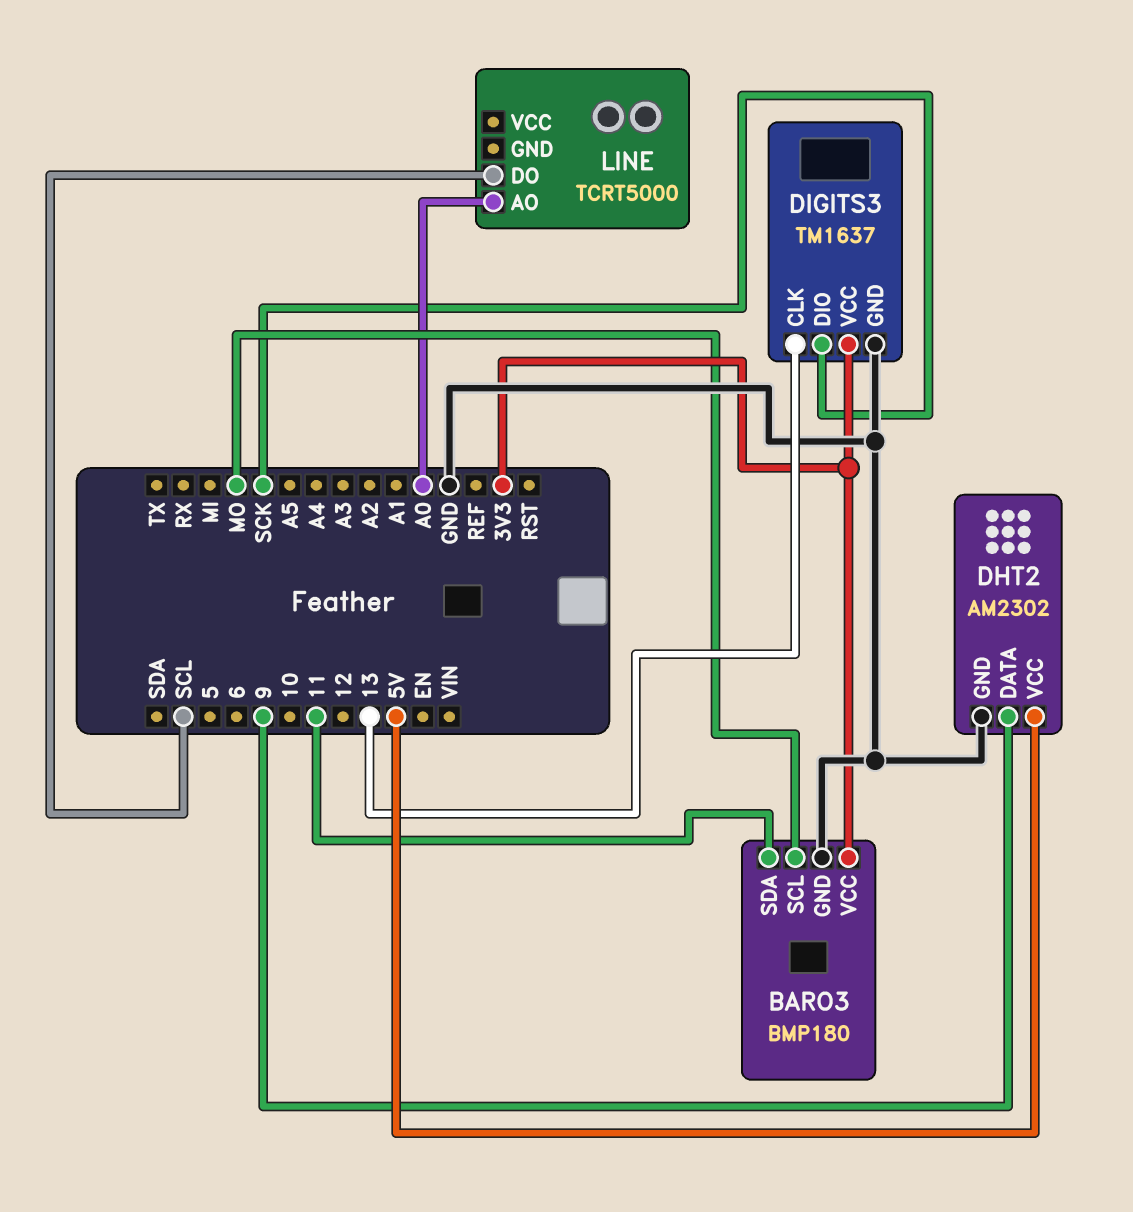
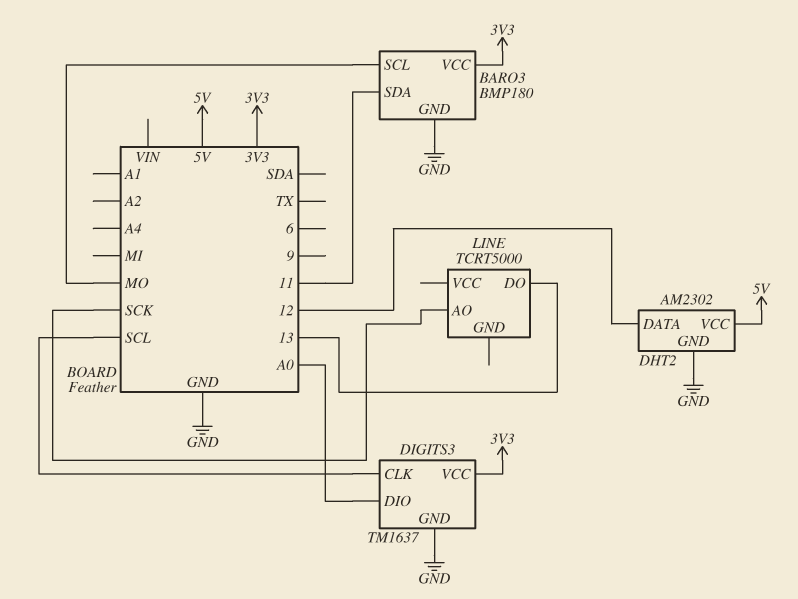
DHT2 pin DATA: 9 -> 12
DIGITS3 pin CLK: 13 -> SCL
DIGITS3 pin DIO: SCK -> A0
LINE pin AO: A0 -> SCK
LINE pin DO: SCL -> 13

